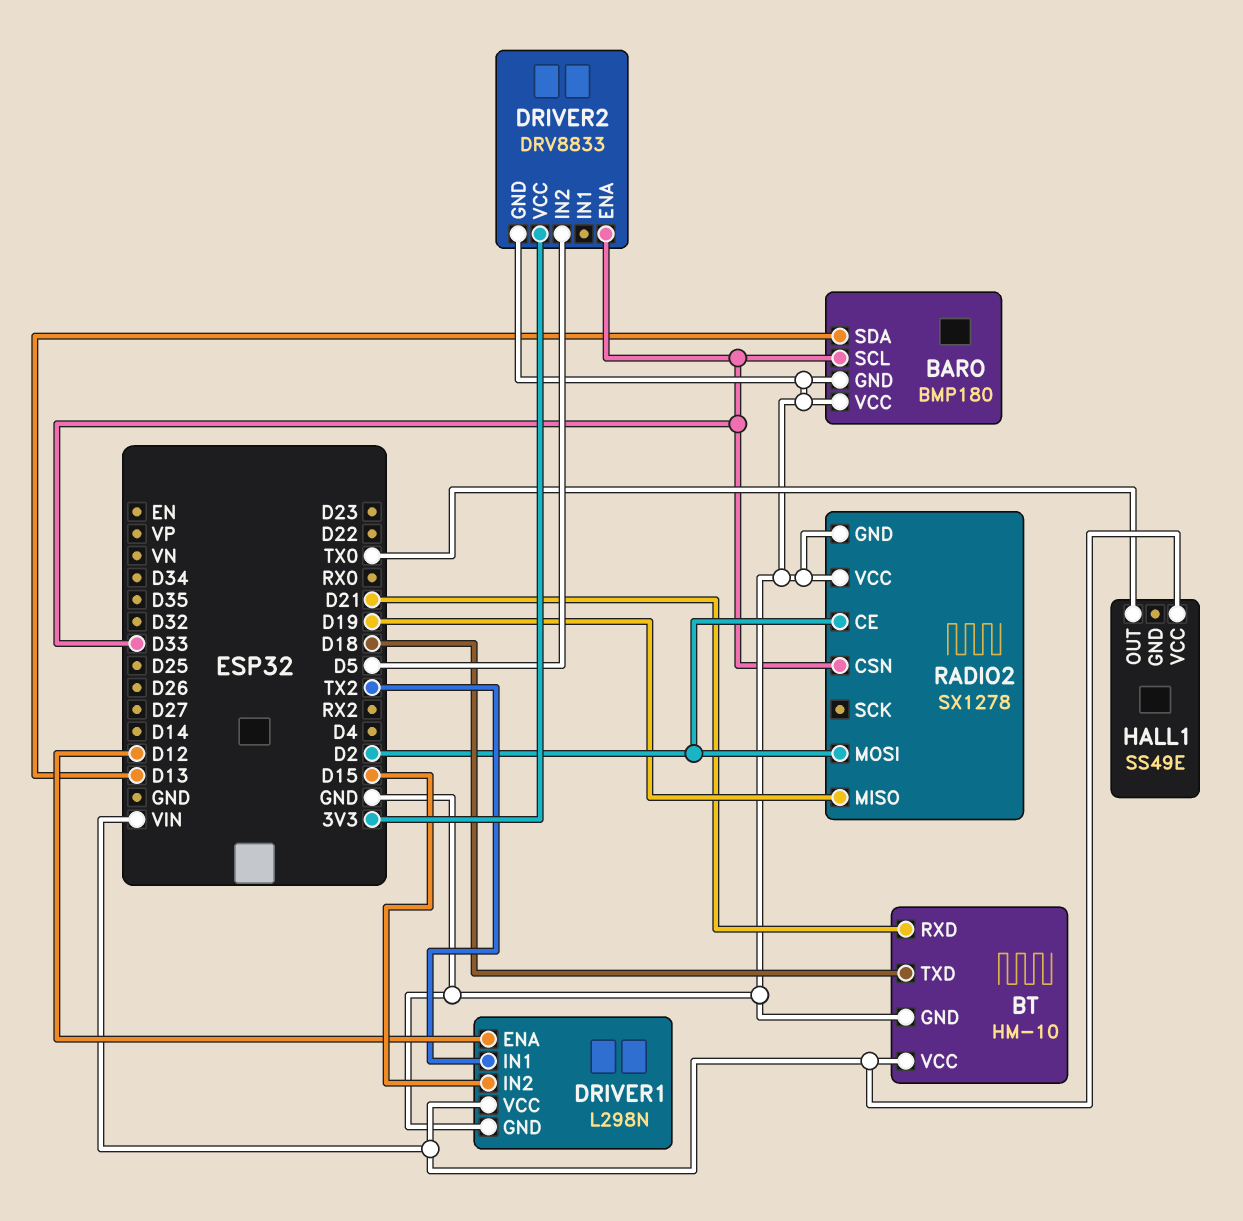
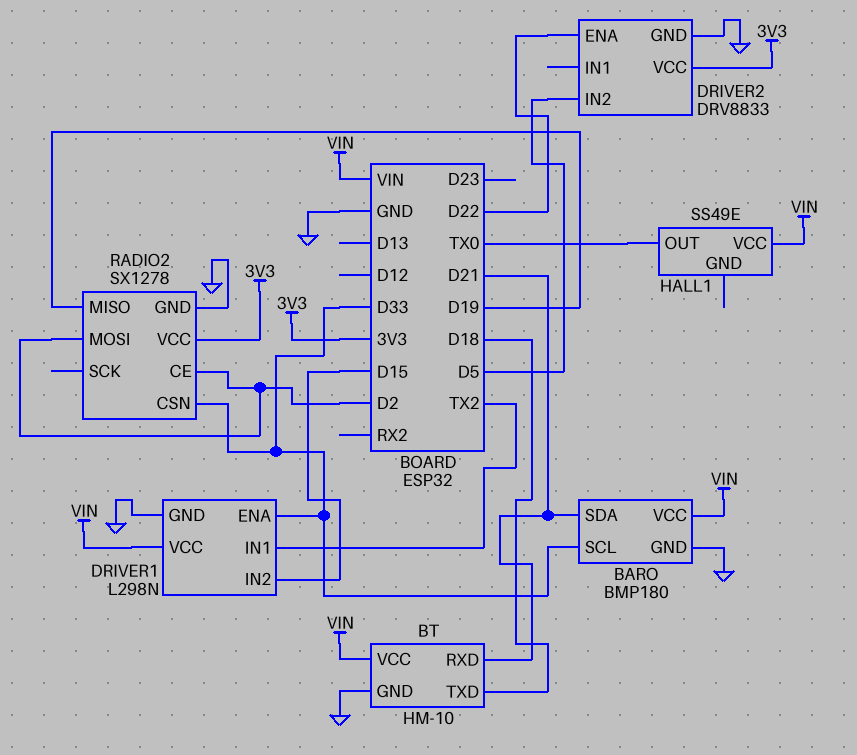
BARO pin SDA: D13 -> D21
BARO pin VCC: GND -> VIN
DRIVER1 pin ENA: D12 -> D33
DRIVER2 pin ENA: D33 -> D22
RADIO2 pin VCC: GND -> 3V3

